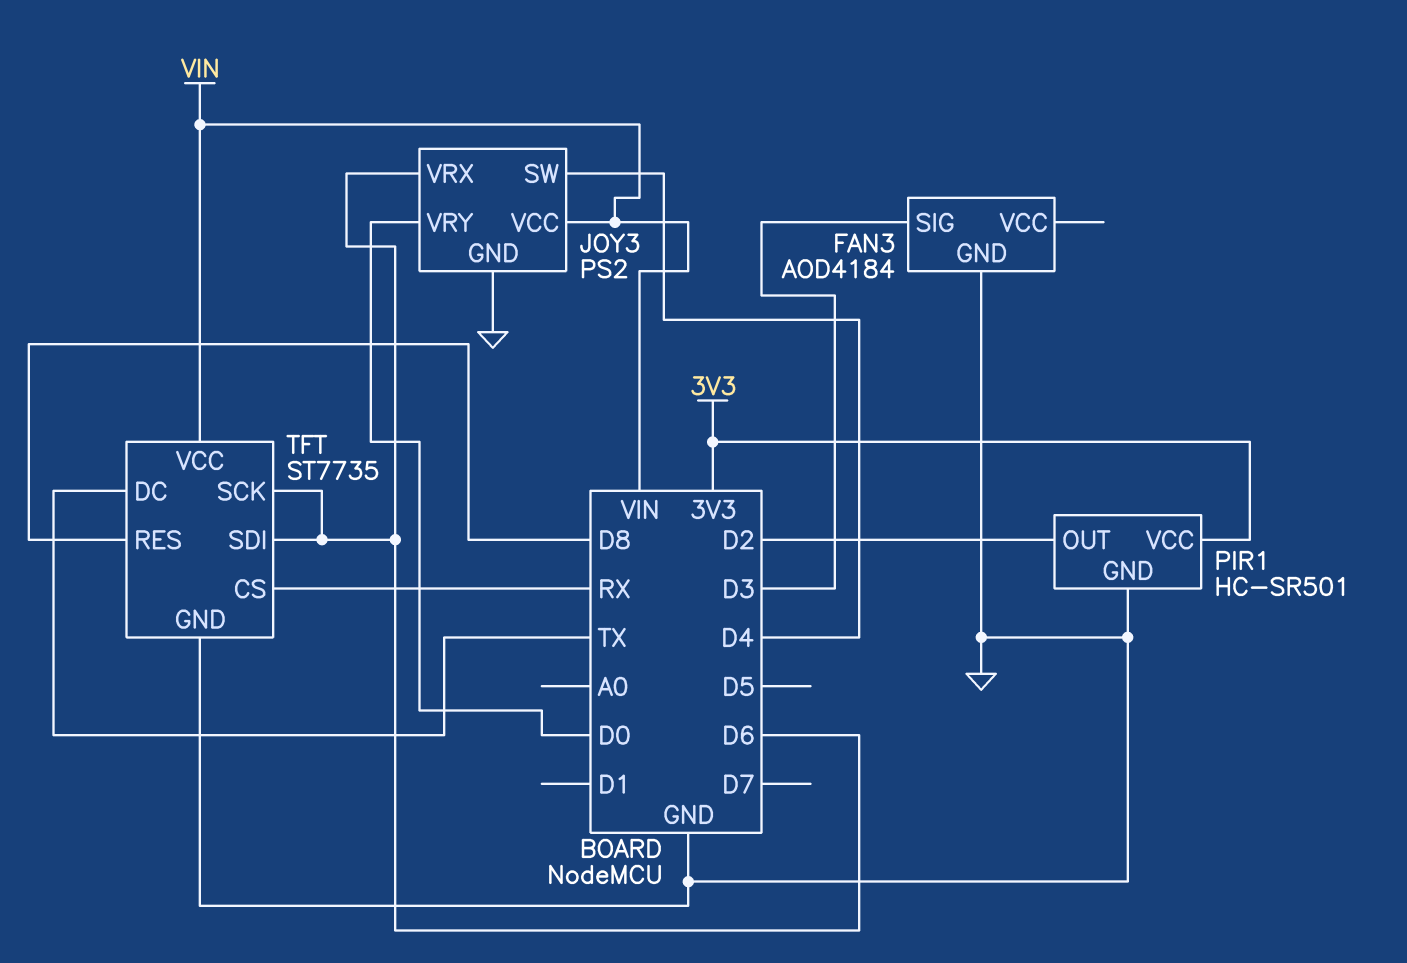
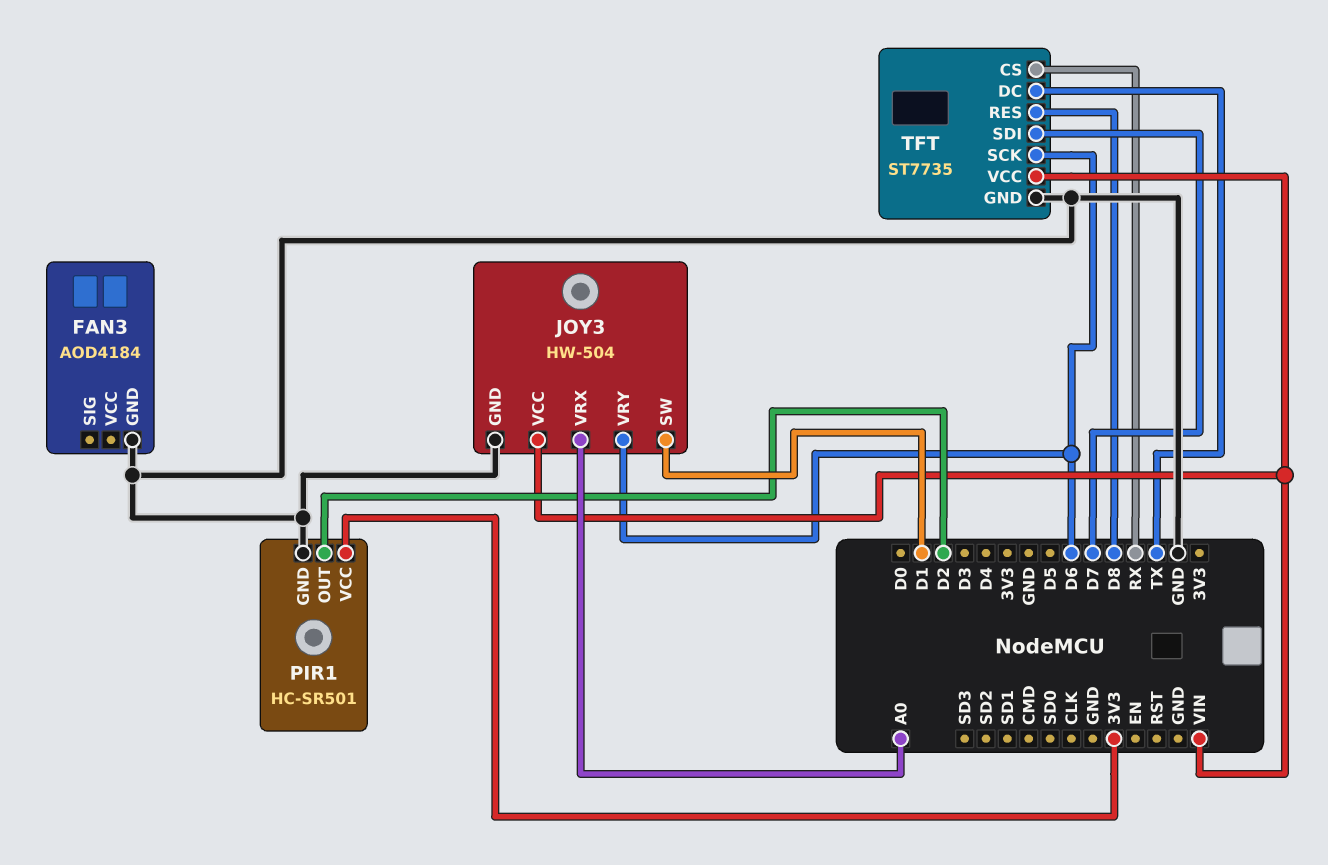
FAN3 pin SIG: D3 -> none
JOY3: PS2 -> HW-504
JOY3 pin SW: D4 -> D1
JOY3 pin VRX: D6 -> A0
JOY3 pin VRY: D0 -> D6
TFT pin SDI: D6 -> D7

